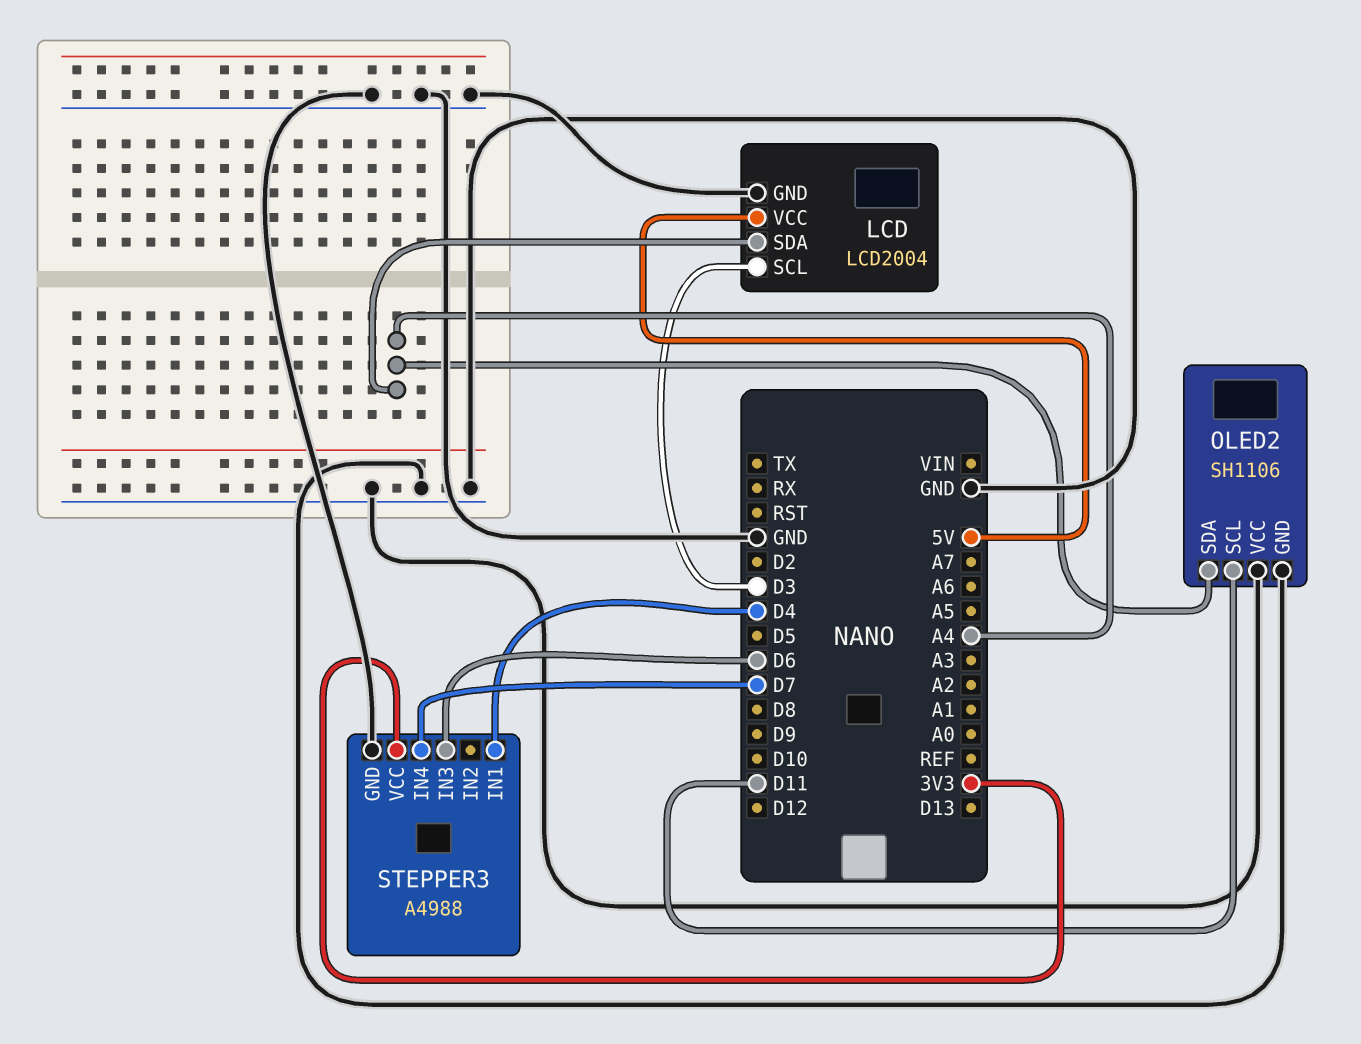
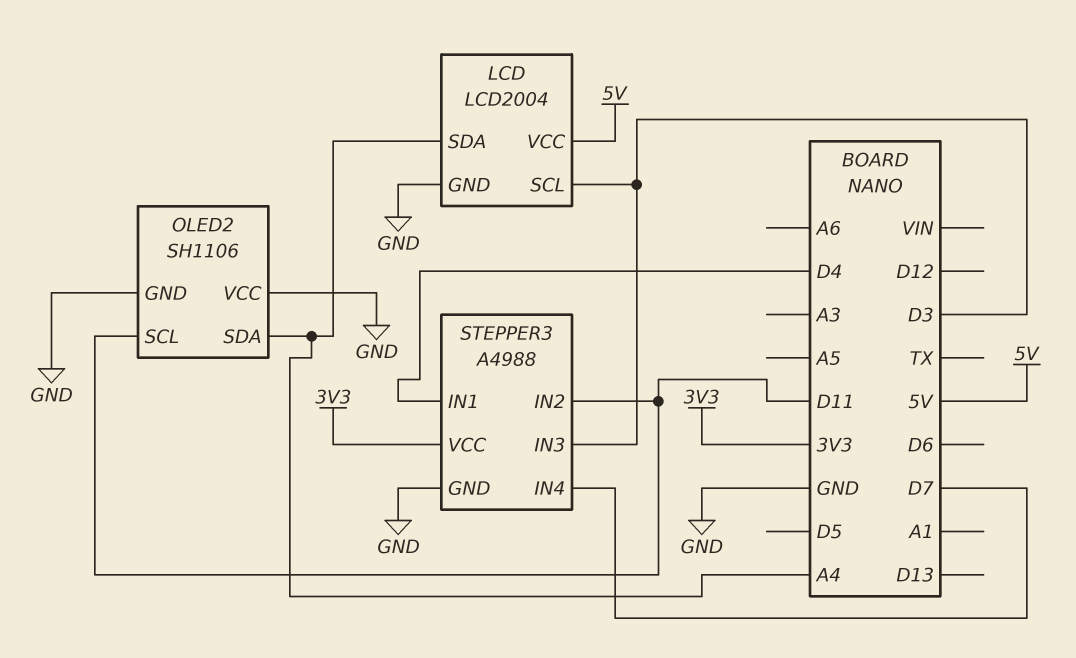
STEPPER3 pin IN2: none -> D11
STEPPER3 pin IN3: D6 -> D3

